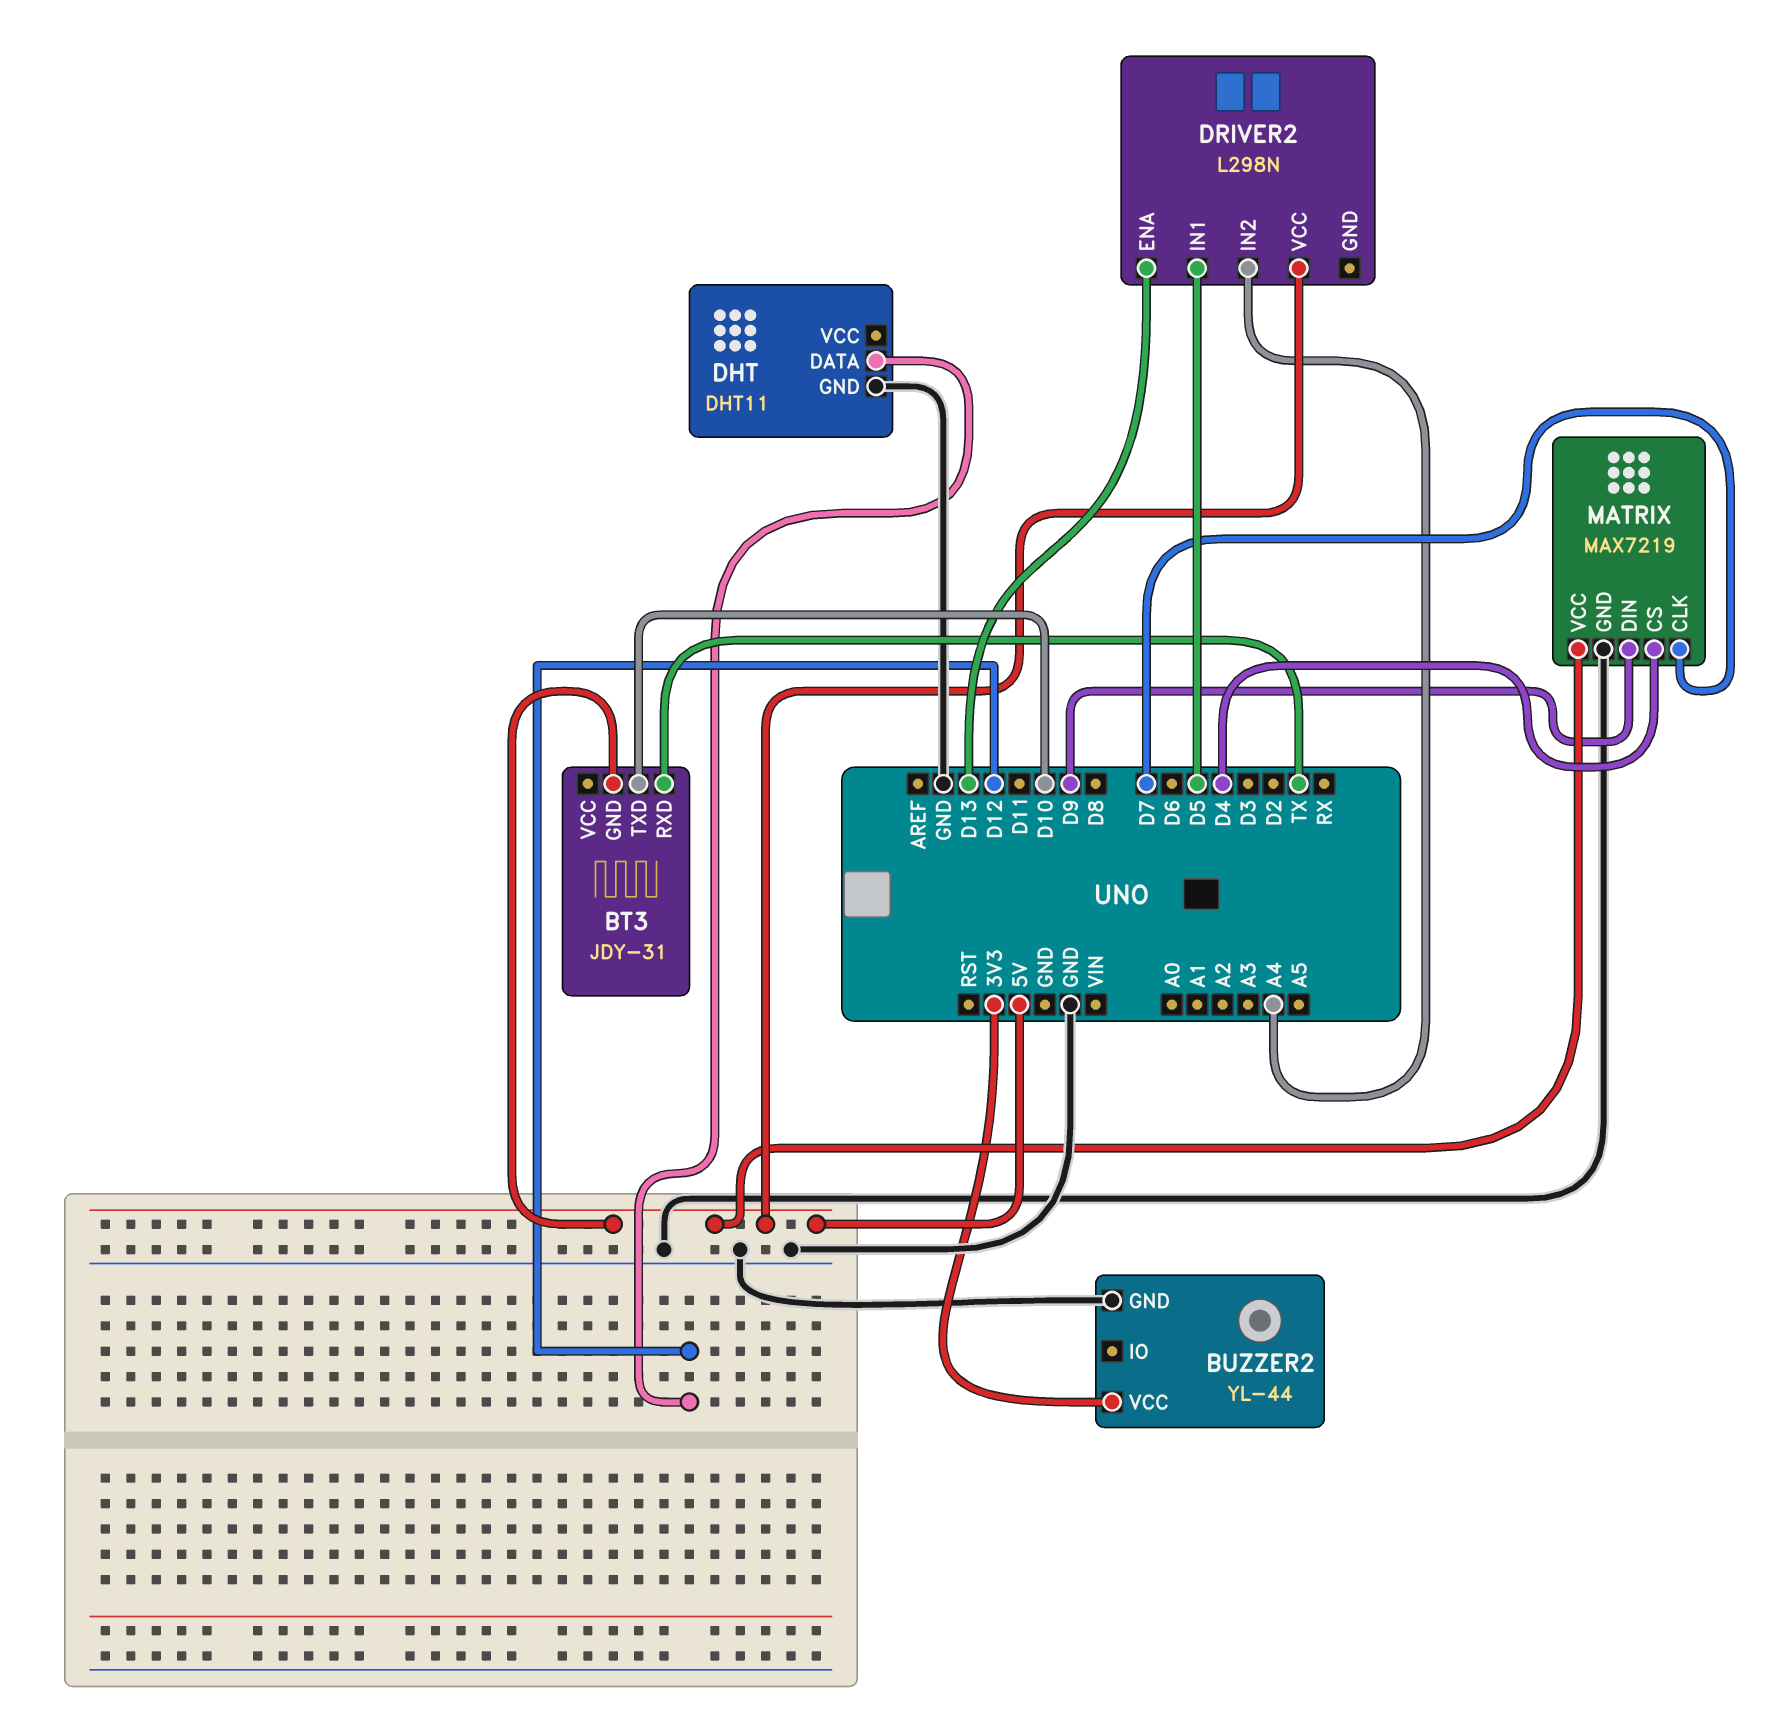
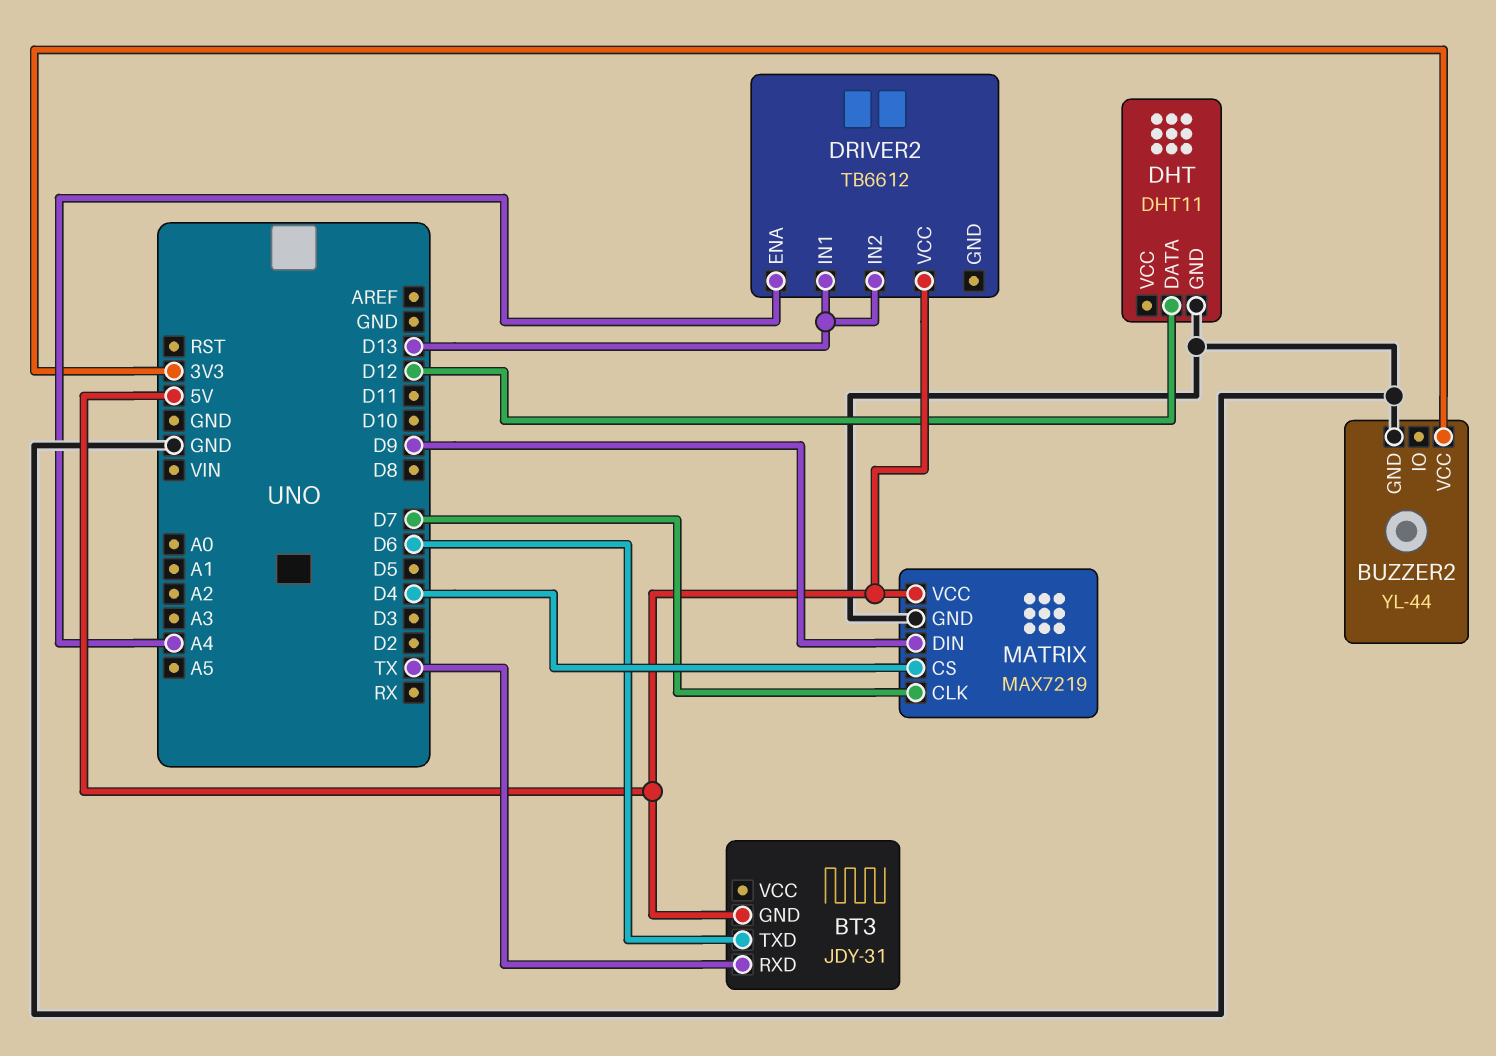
BT3 pin TXD: D10 -> D6
DRIVER2: L298N -> TB6612
DRIVER2 pin ENA: D13 -> A4
DRIVER2 pin IN1: D5 -> D13
DRIVER2 pin IN2: A4 -> D13

